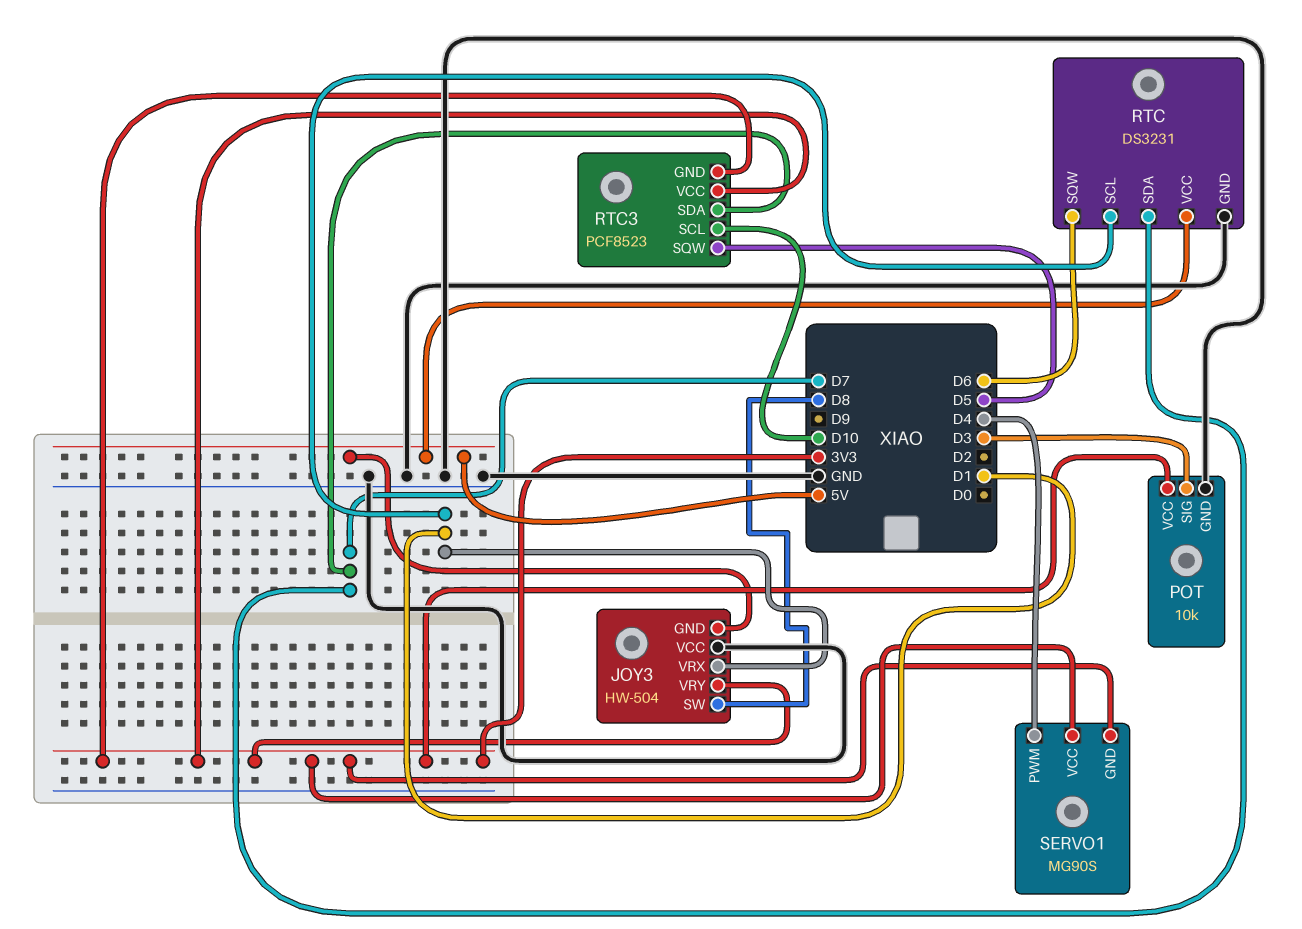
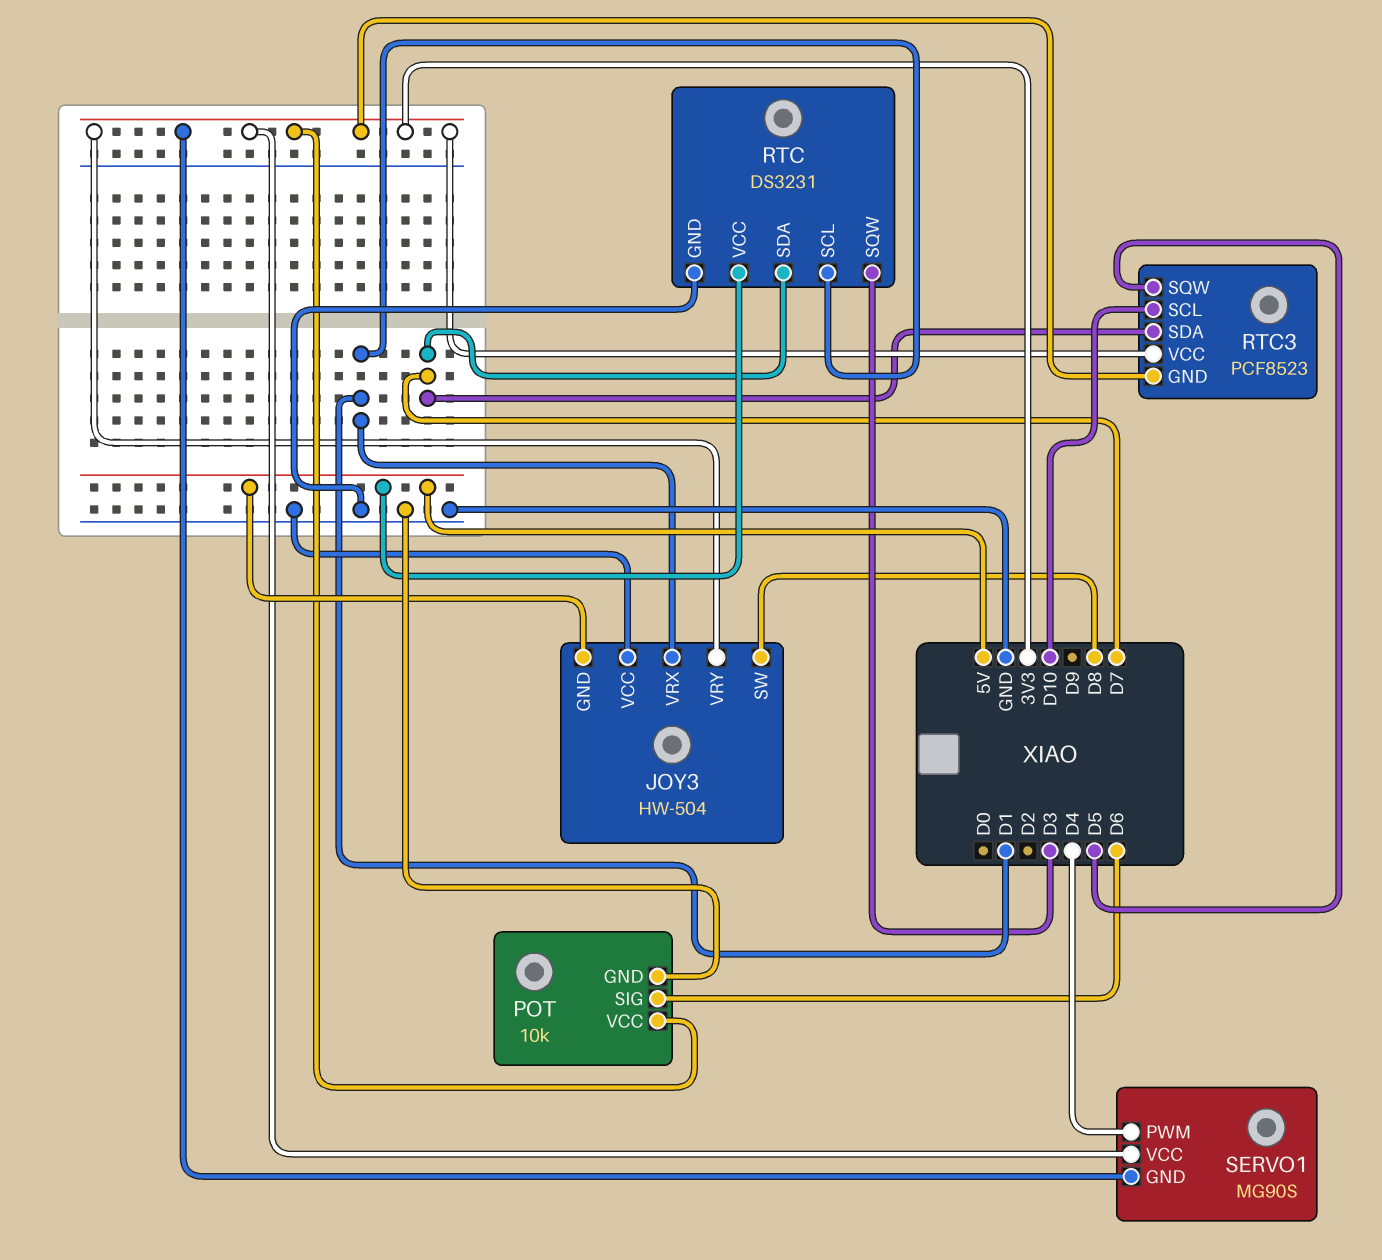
POT pin SIG: D3 -> D6
RTC pin SQW: D6 -> D3

